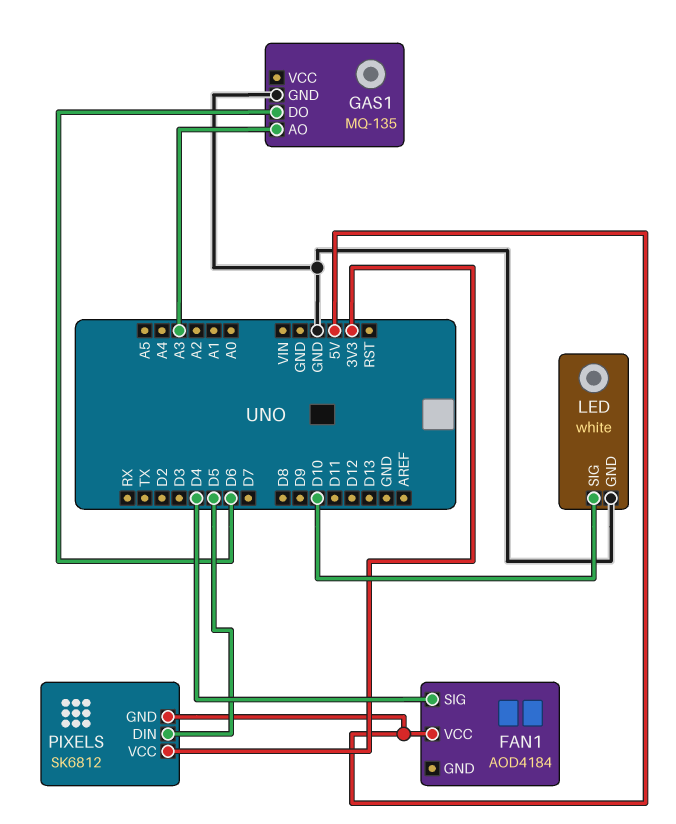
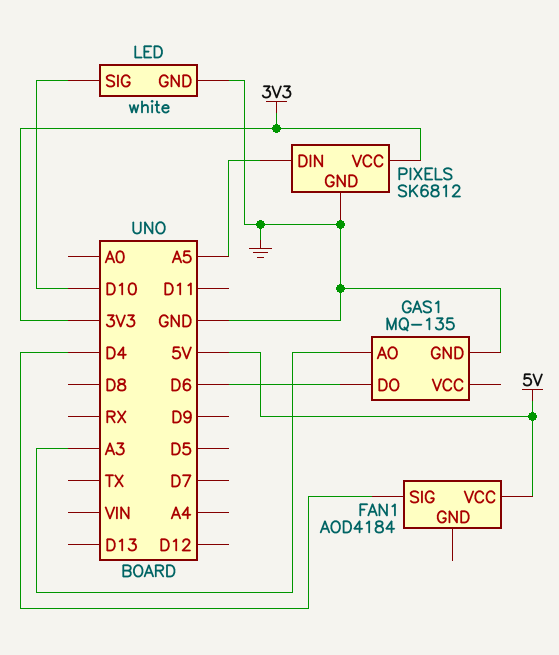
PIXELS pin DIN: D5 -> A5
PIXELS pin GND: 5V -> GND

